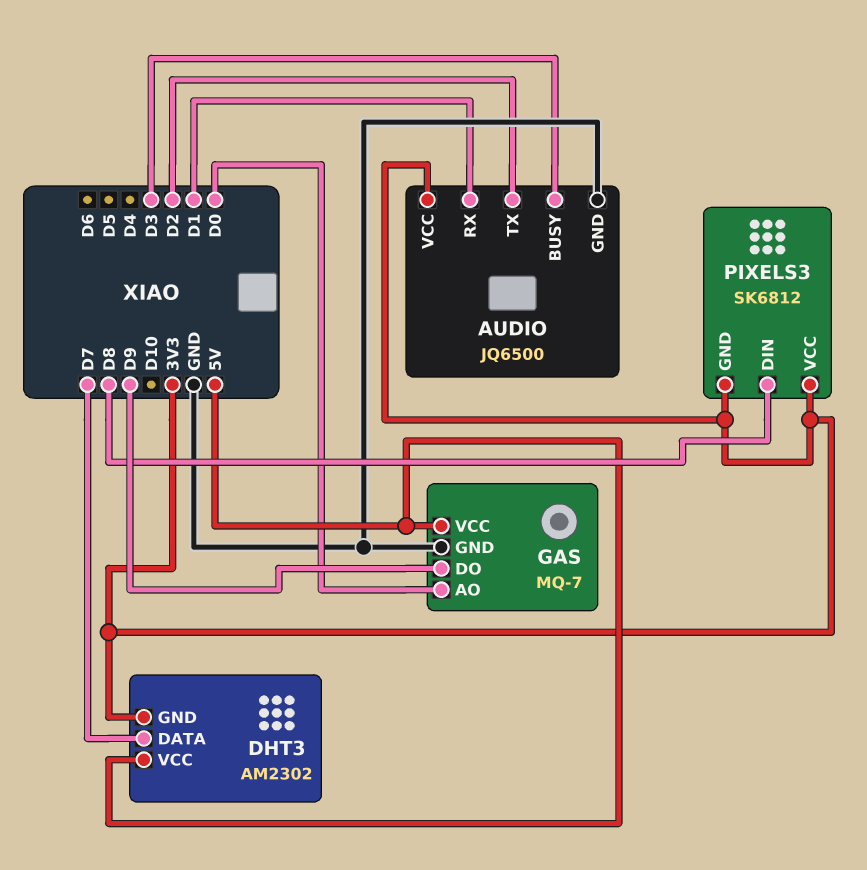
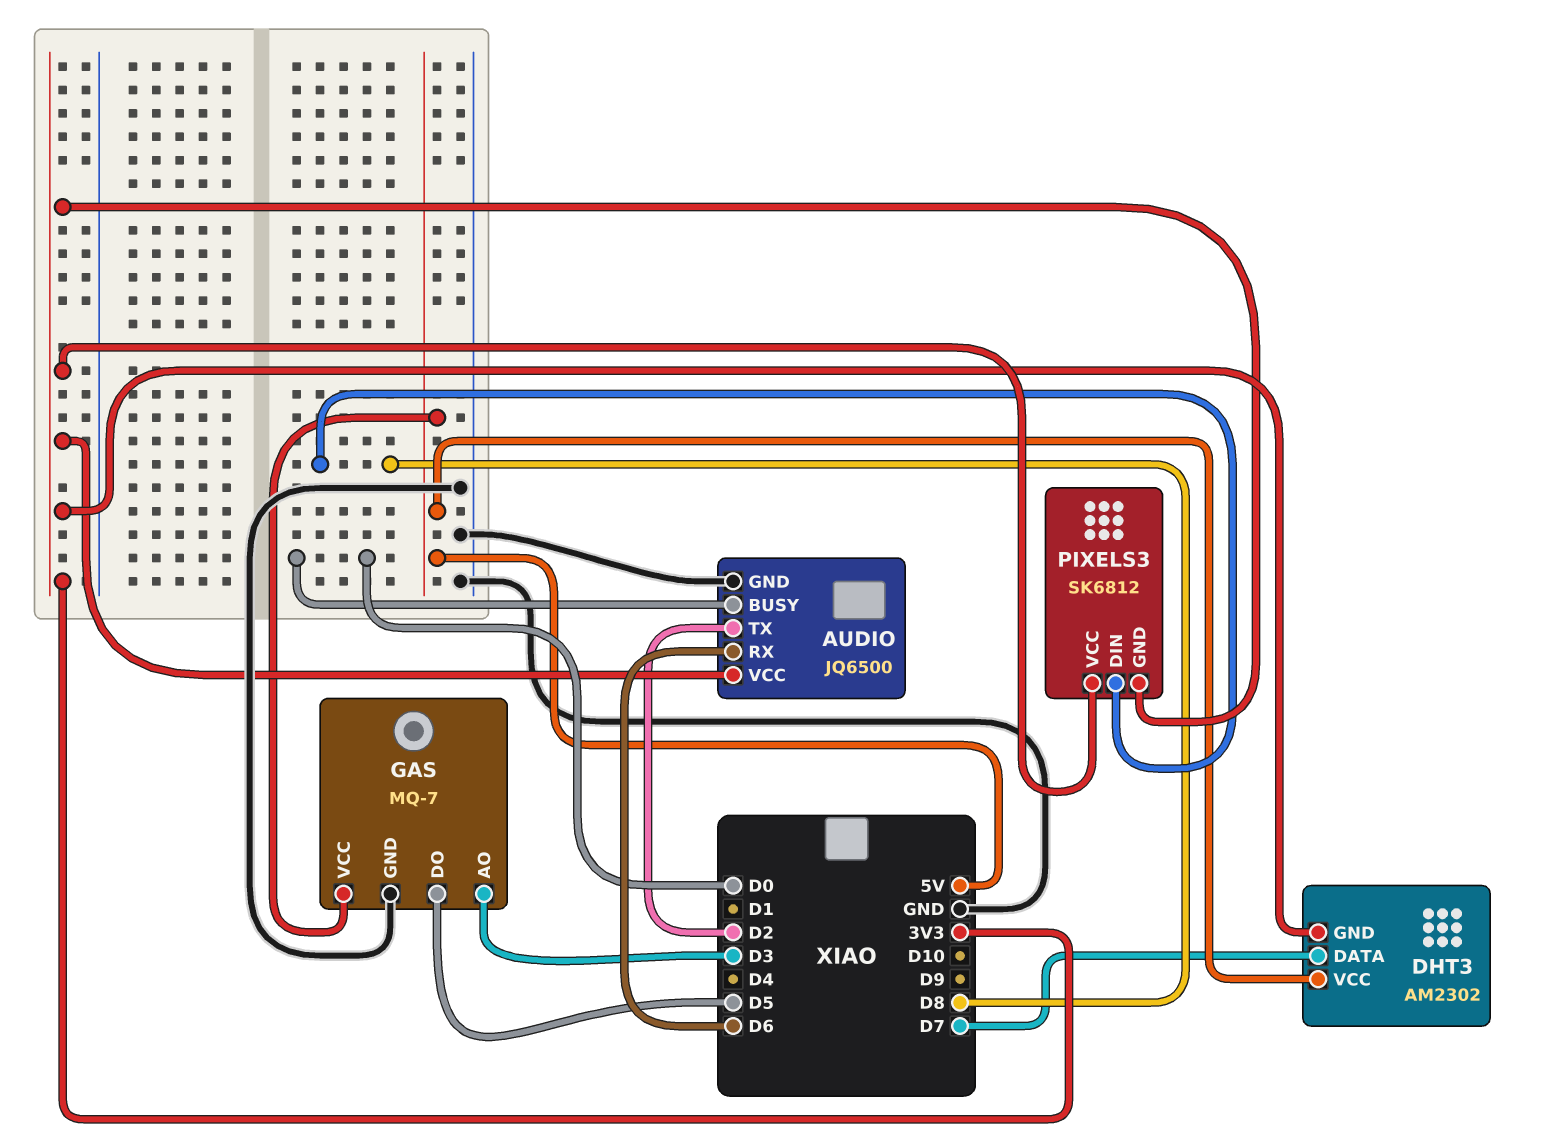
AUDIO pin BUSY: D3 -> D0
AUDIO pin RX: D1 -> D6
GAS pin AO: D0 -> D3
GAS pin DO: D9 -> D5

